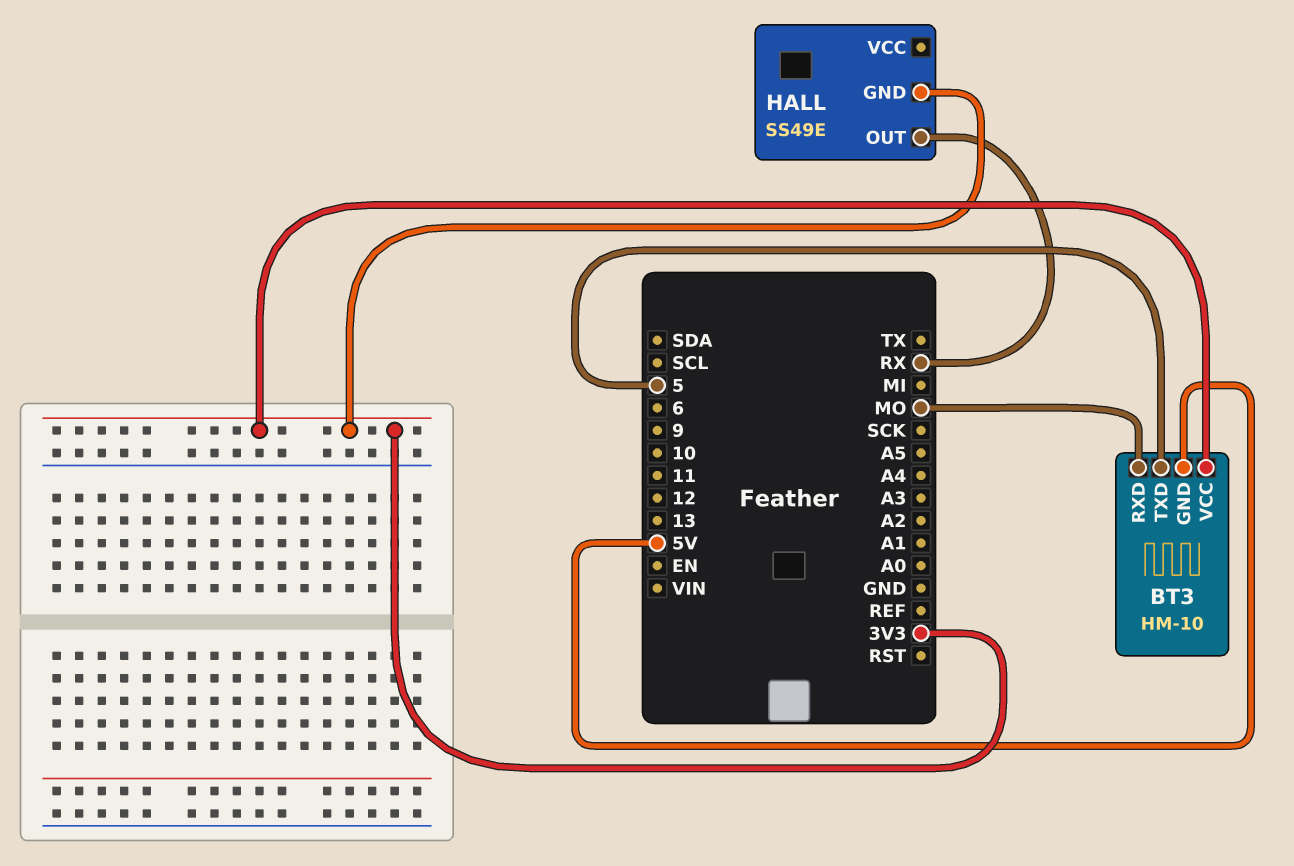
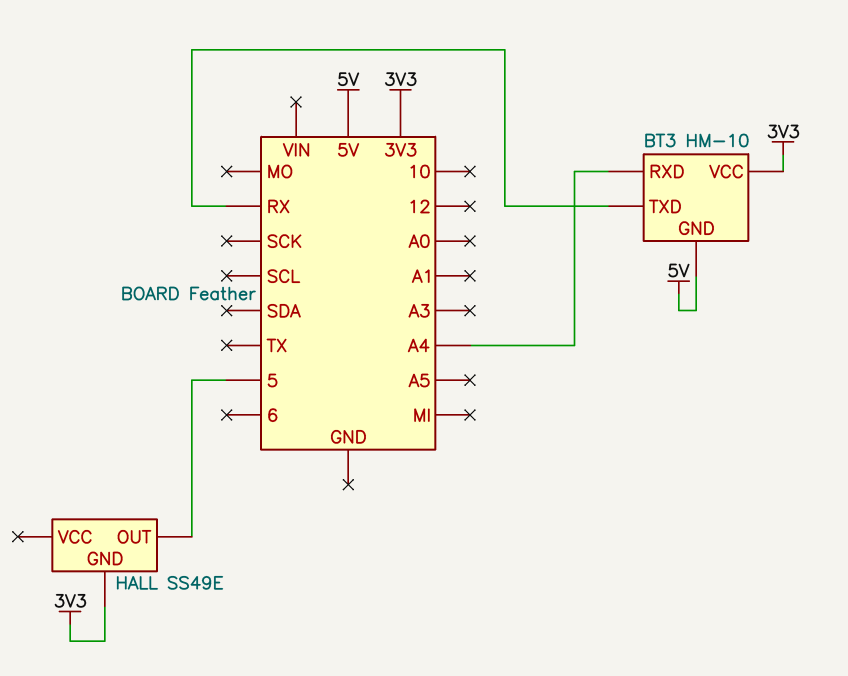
BT3 pin RXD: MO -> A4
BT3 pin TXD: 5 -> RX
HALL pin OUT: RX -> 5

